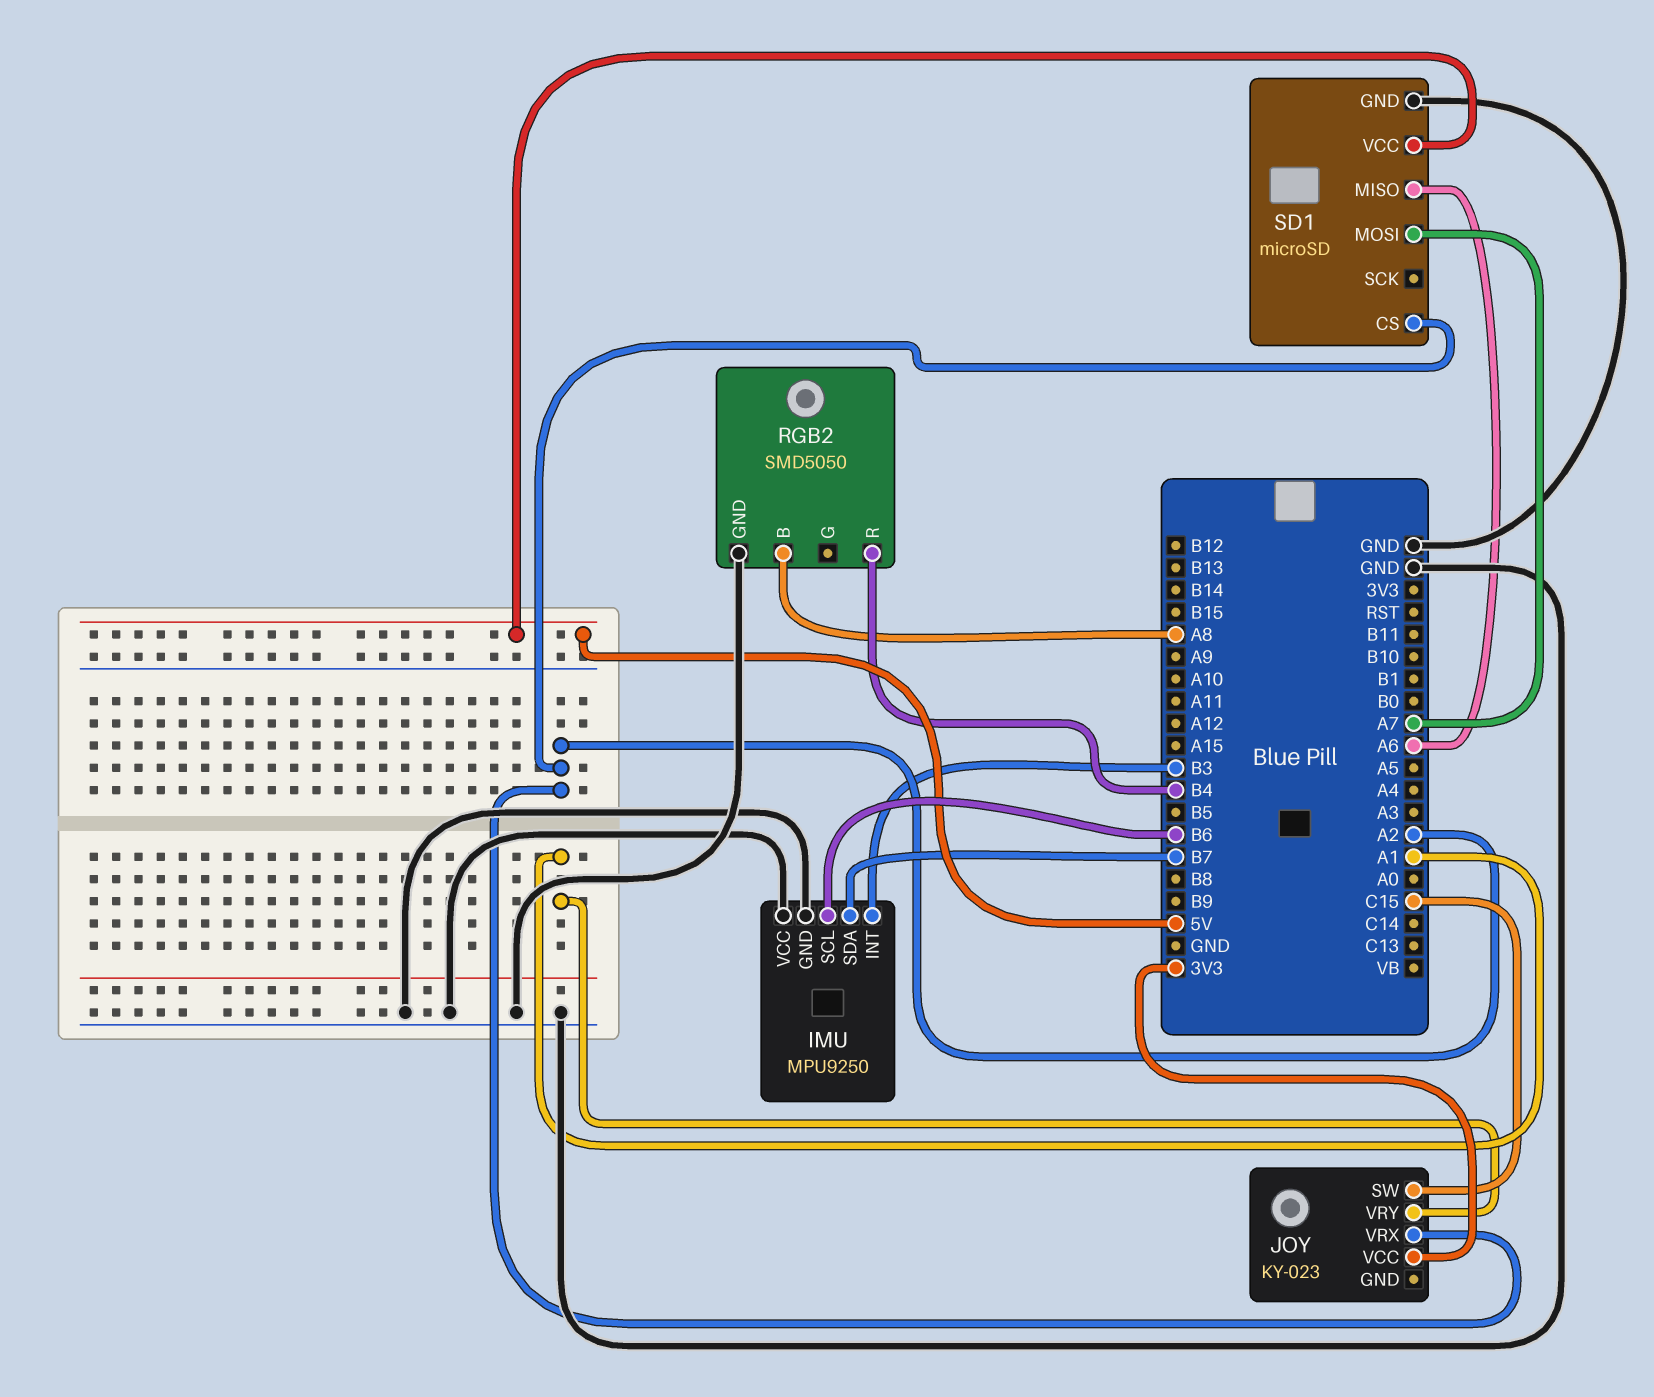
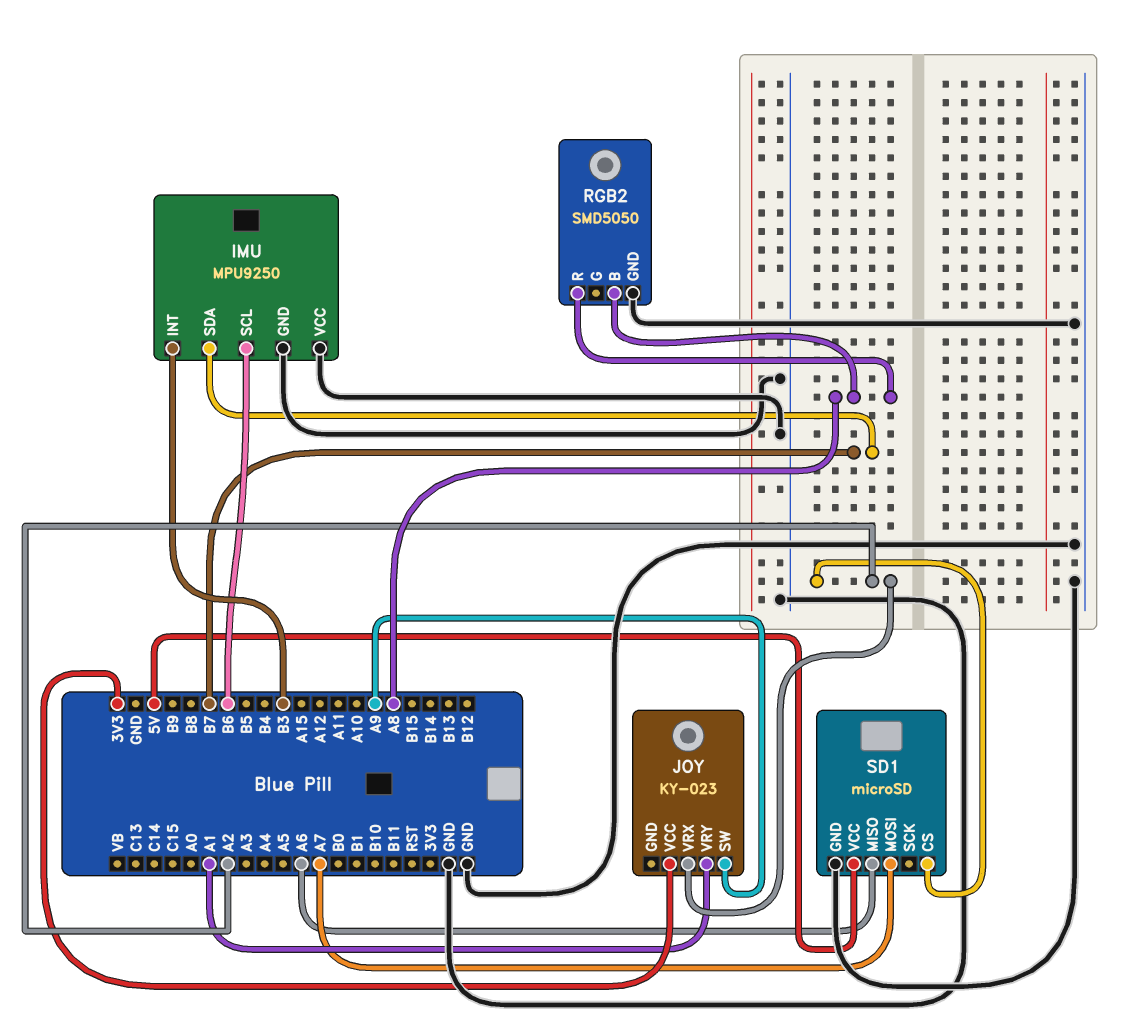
JOY pin SW: C15 -> A9
RGB2 pin R: B4 -> A8

